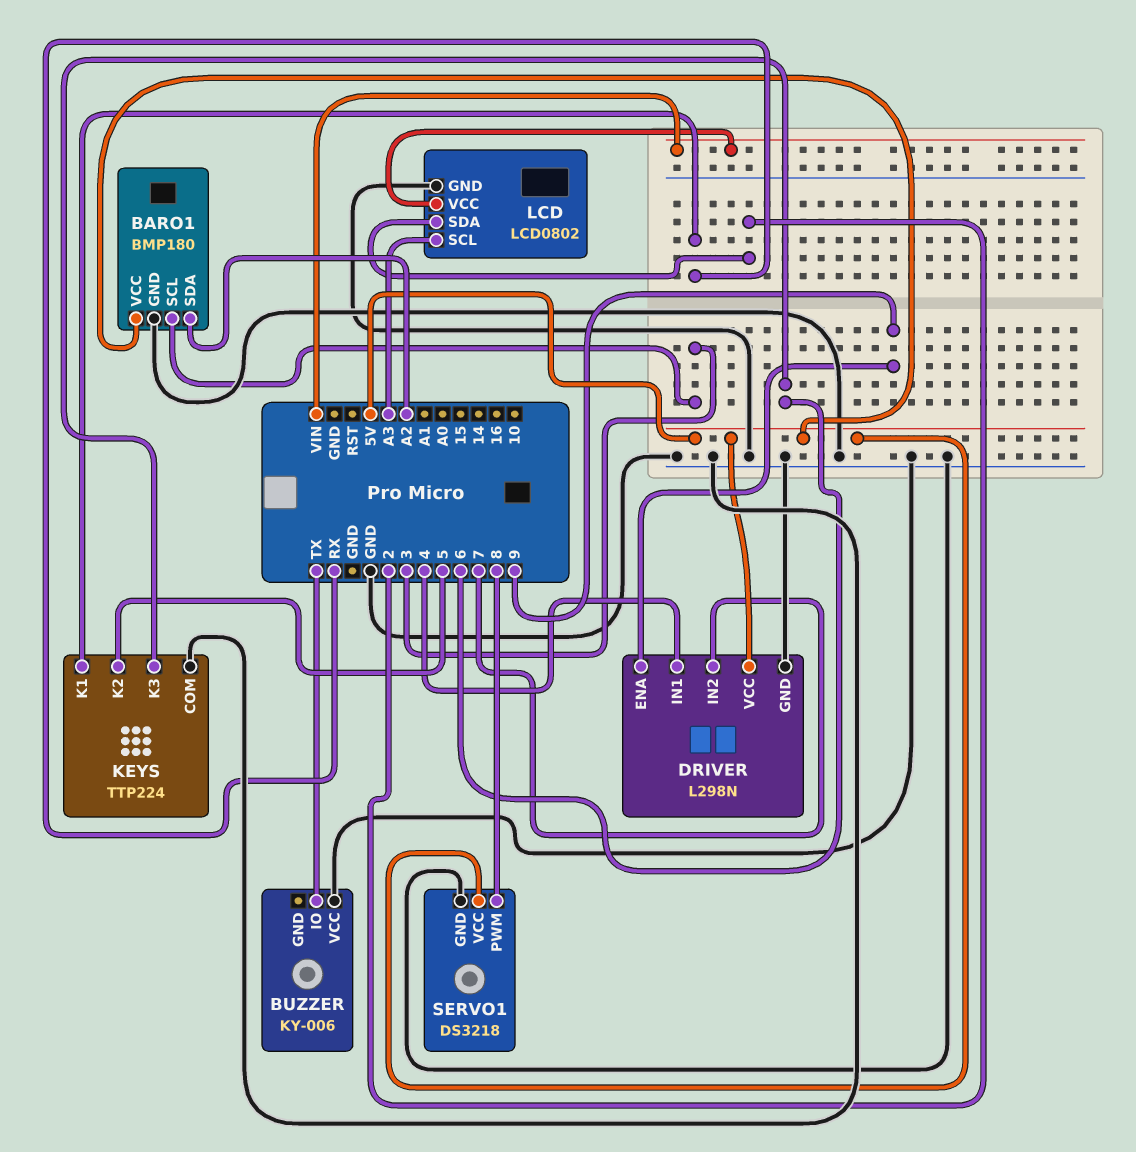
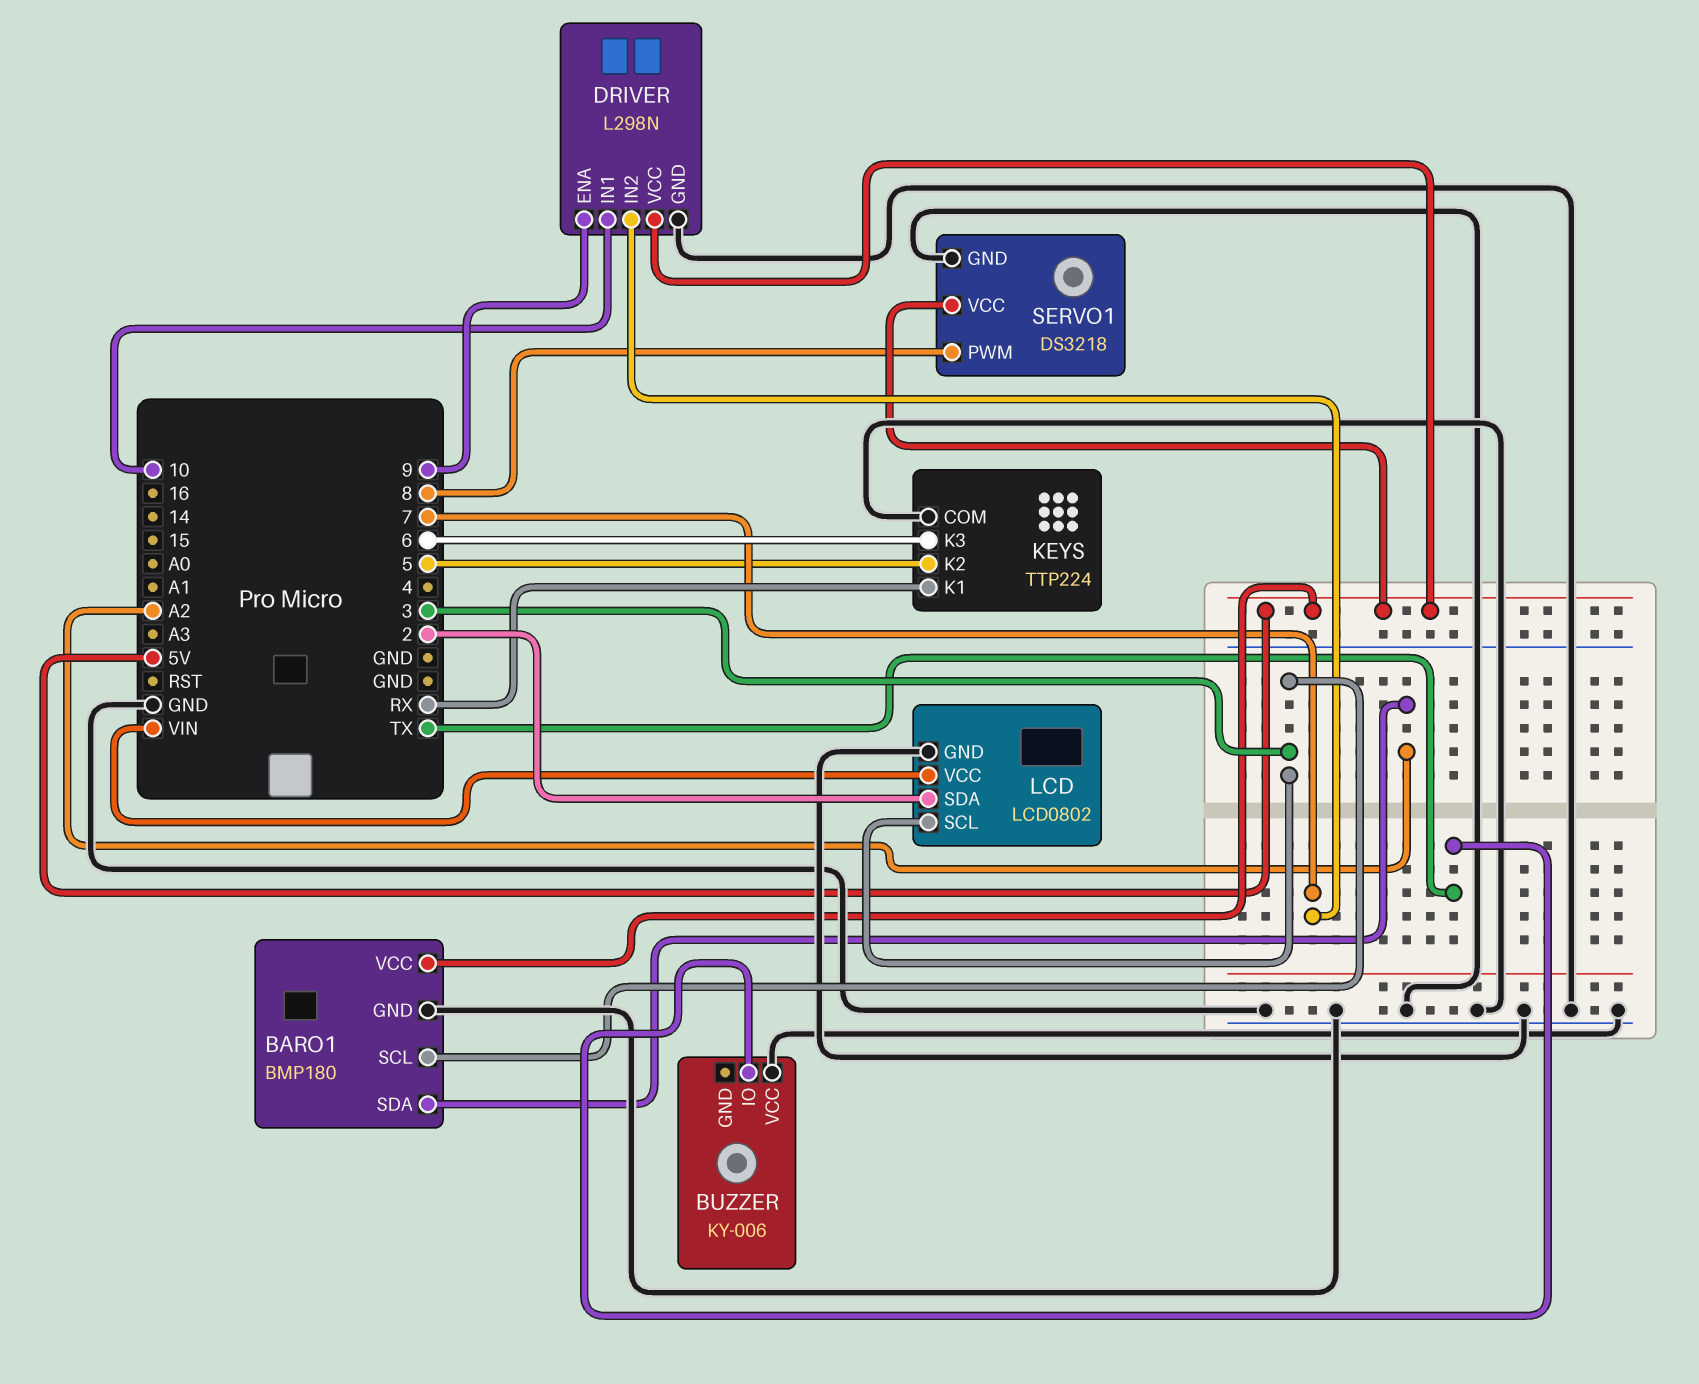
DRIVER pin IN1: 4 -> 10
LCD pin SCL: A3 -> 3

